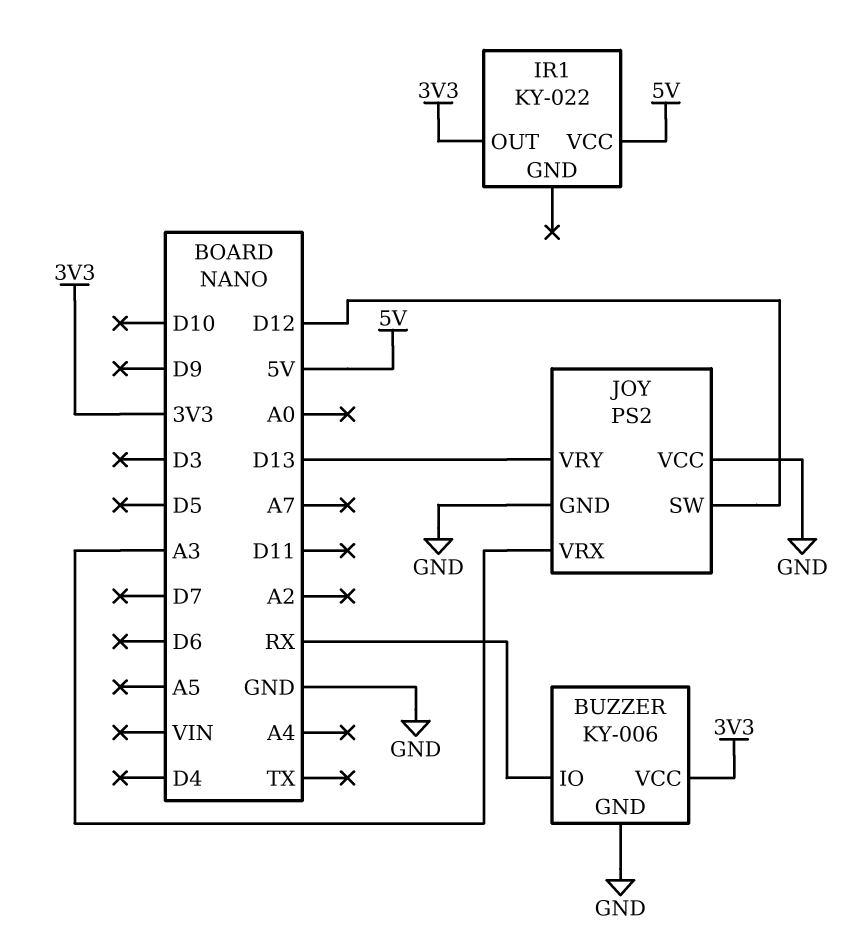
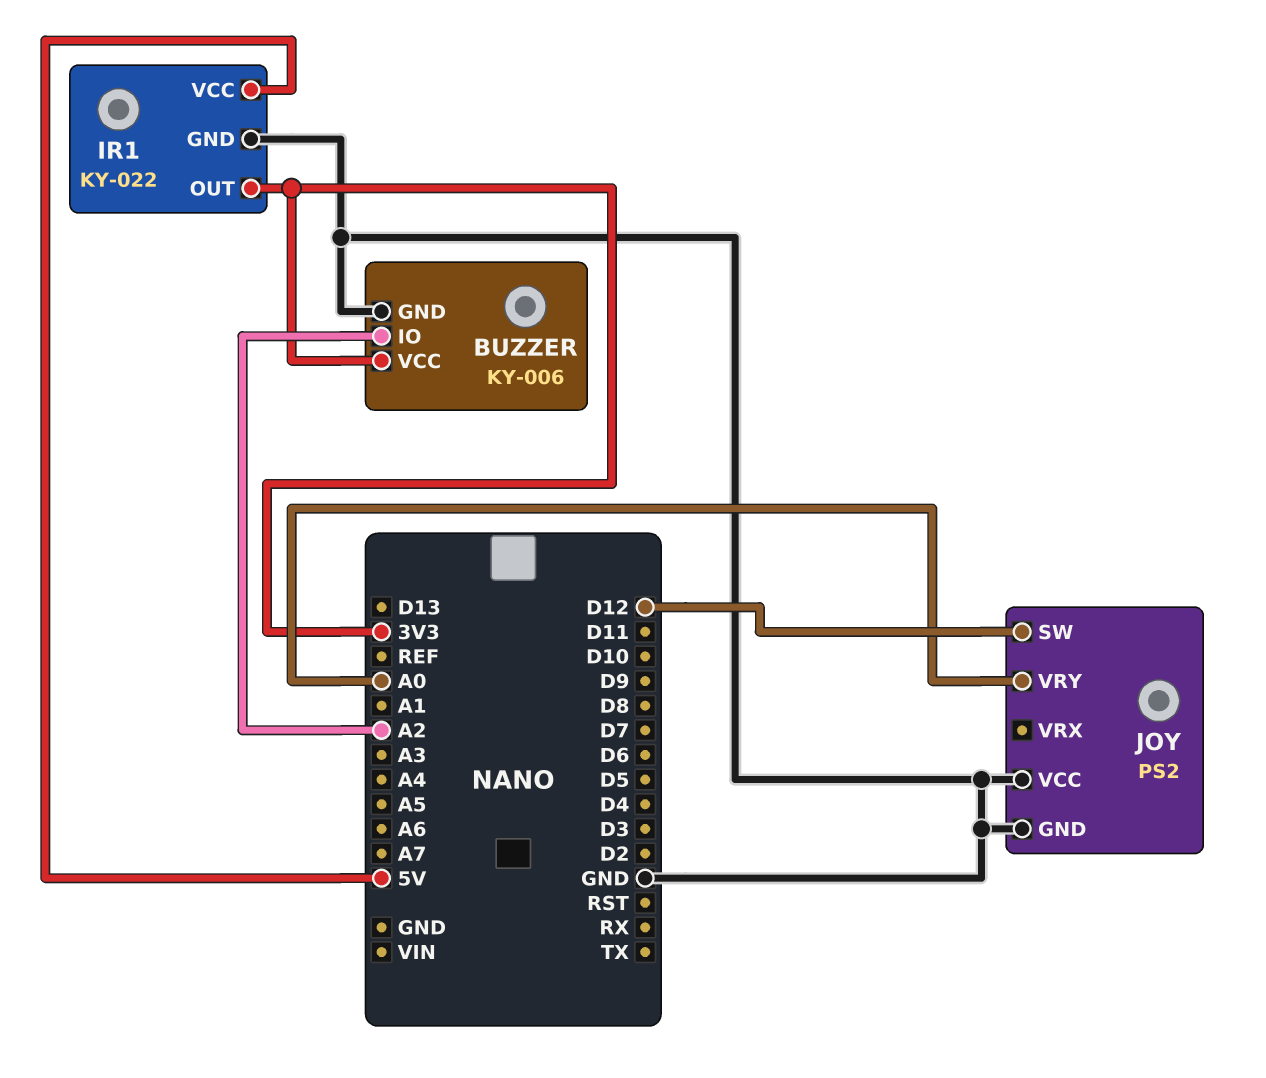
BUZZER pin IO: RX -> A2
IR1 pin GND: none -> GND
JOY pin VRX: A3 -> none
JOY pin VRY: D13 -> A0

